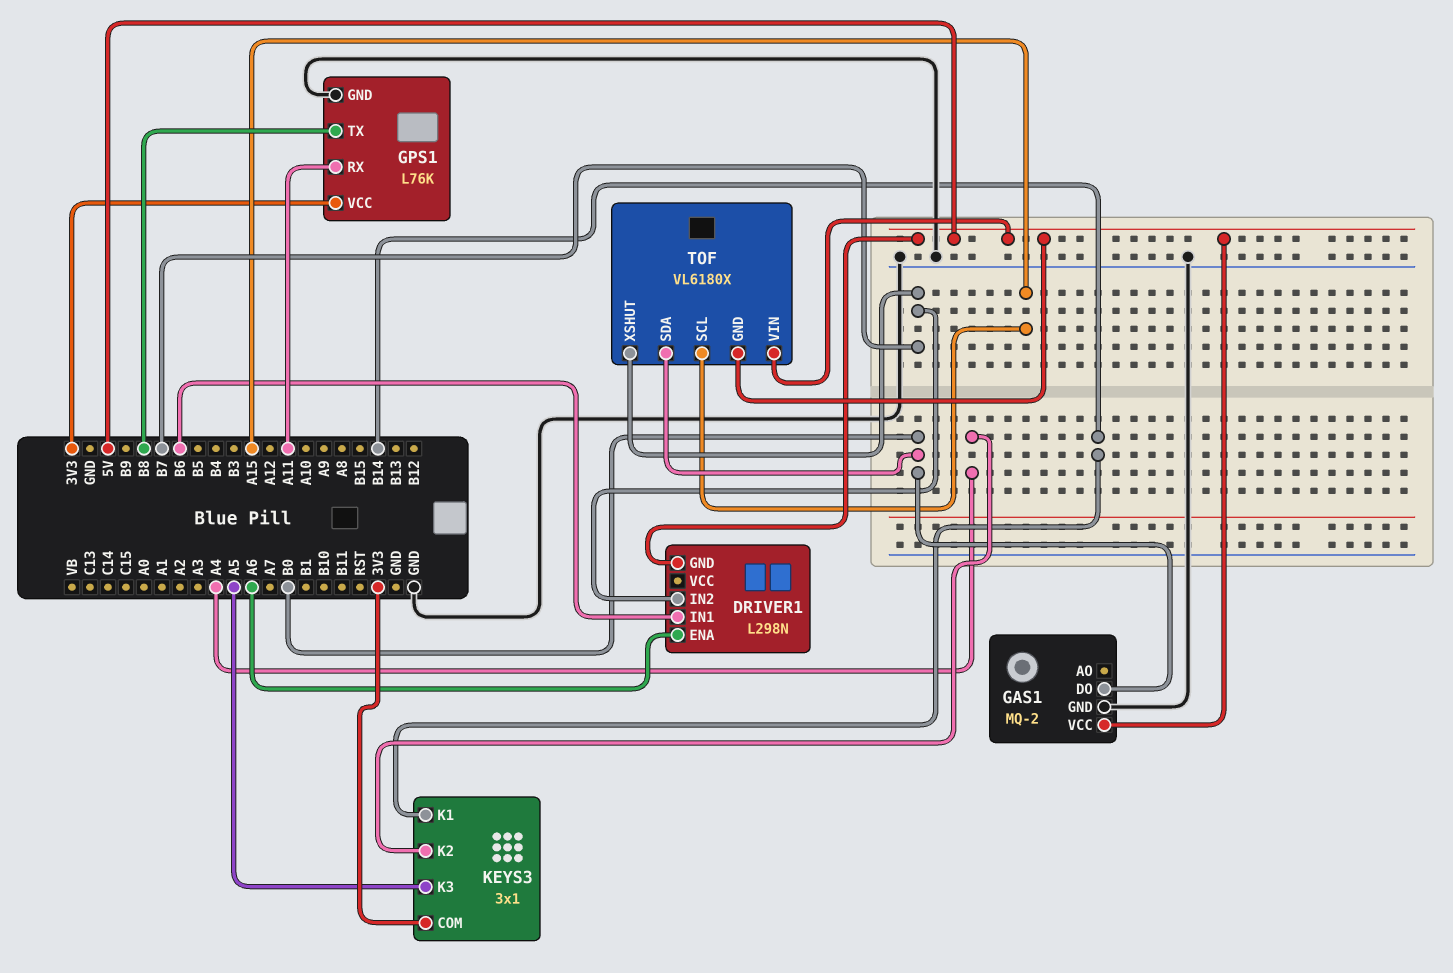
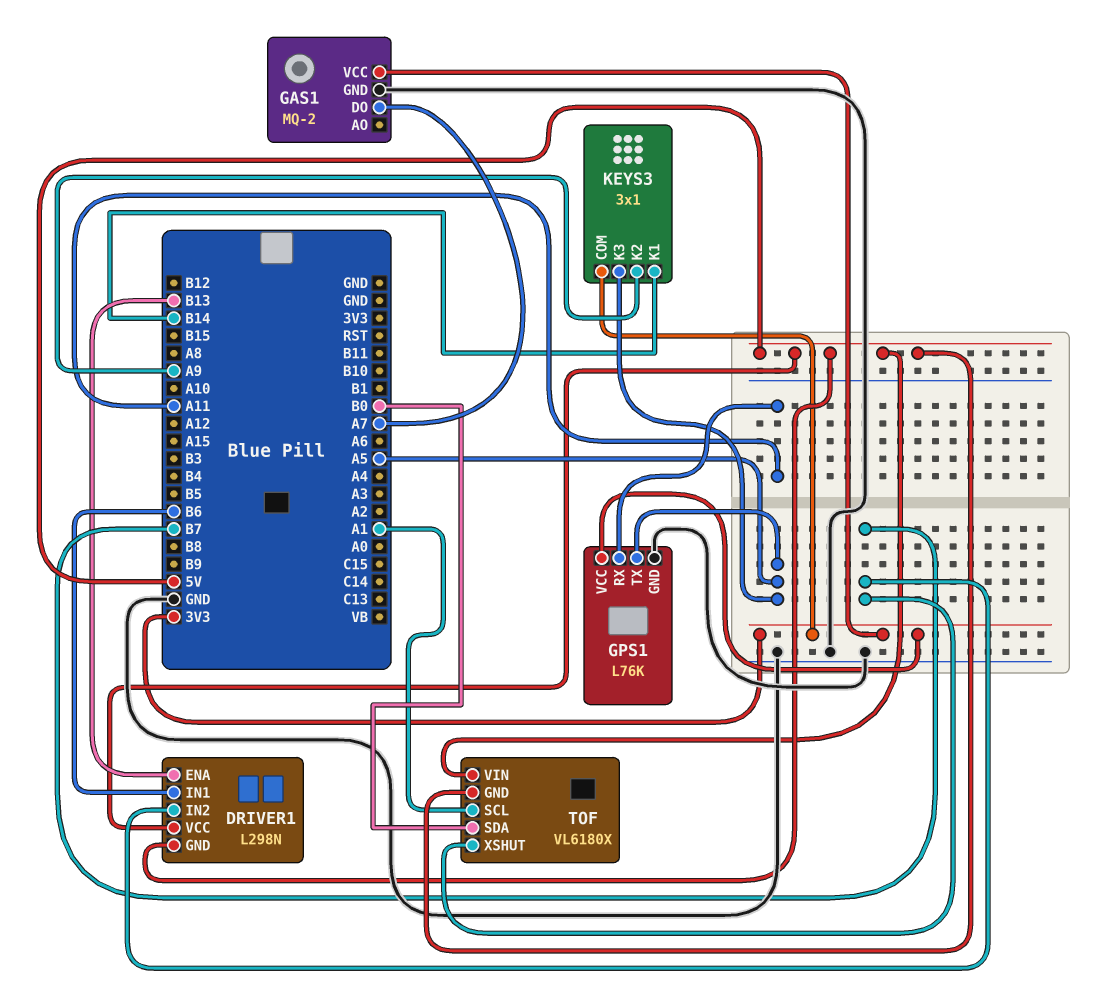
DRIVER1 pin ENA: A6 -> B13
DRIVER1 pin VCC: none -> 5V
GAS1 pin DO: B0 -> A7
GAS1 pin VCC: 5V -> 3V3
GPS1 pin TX: B8 -> A5
KEYS3 pin K2: A4 -> A9
TOF pin SCL: A15 -> A1

